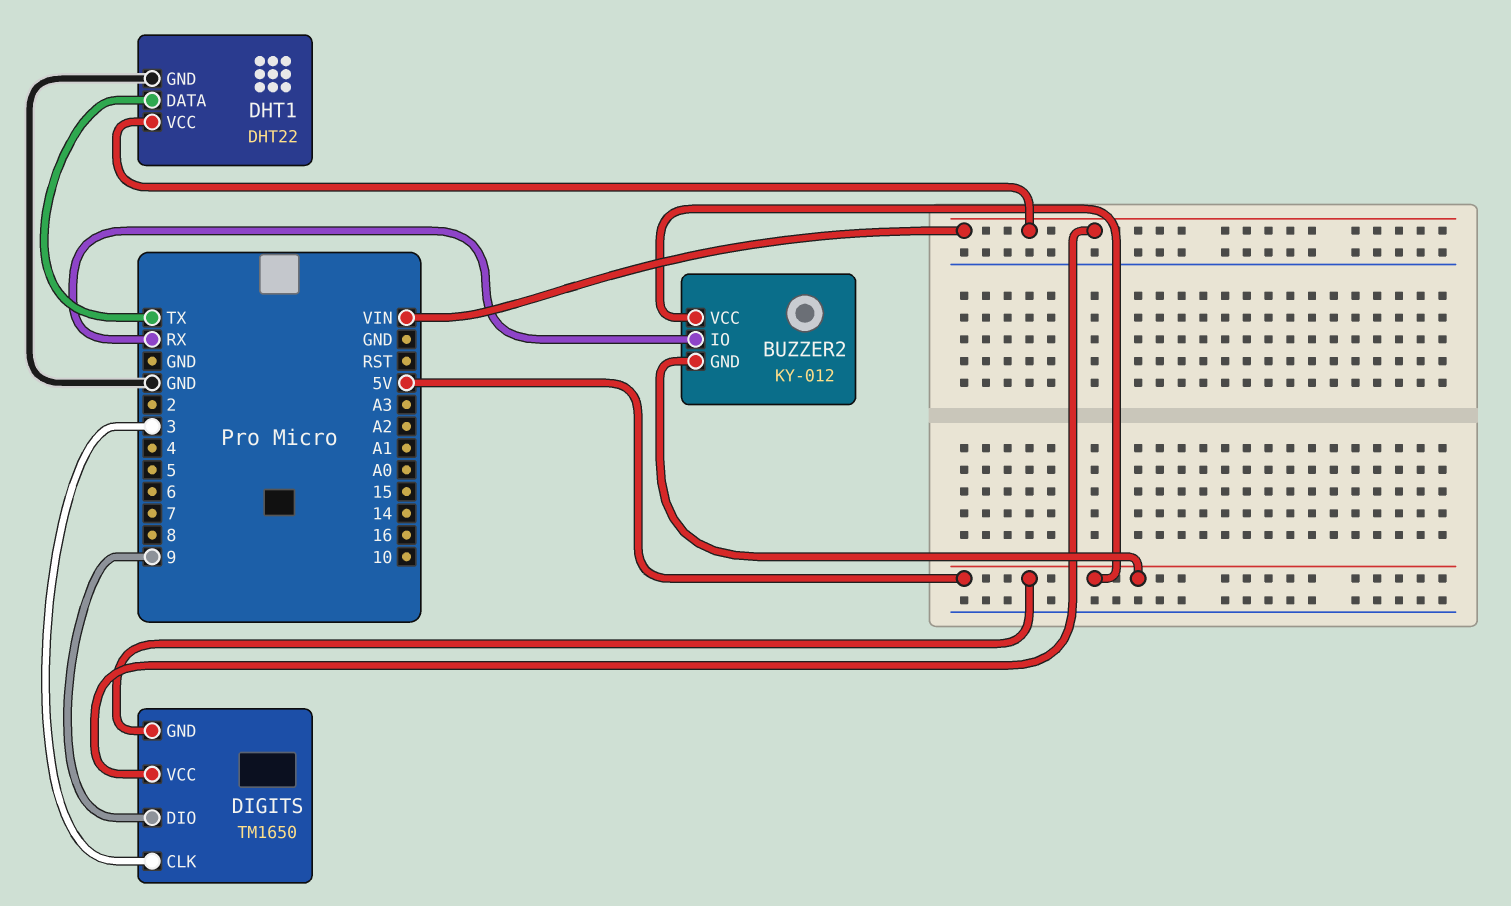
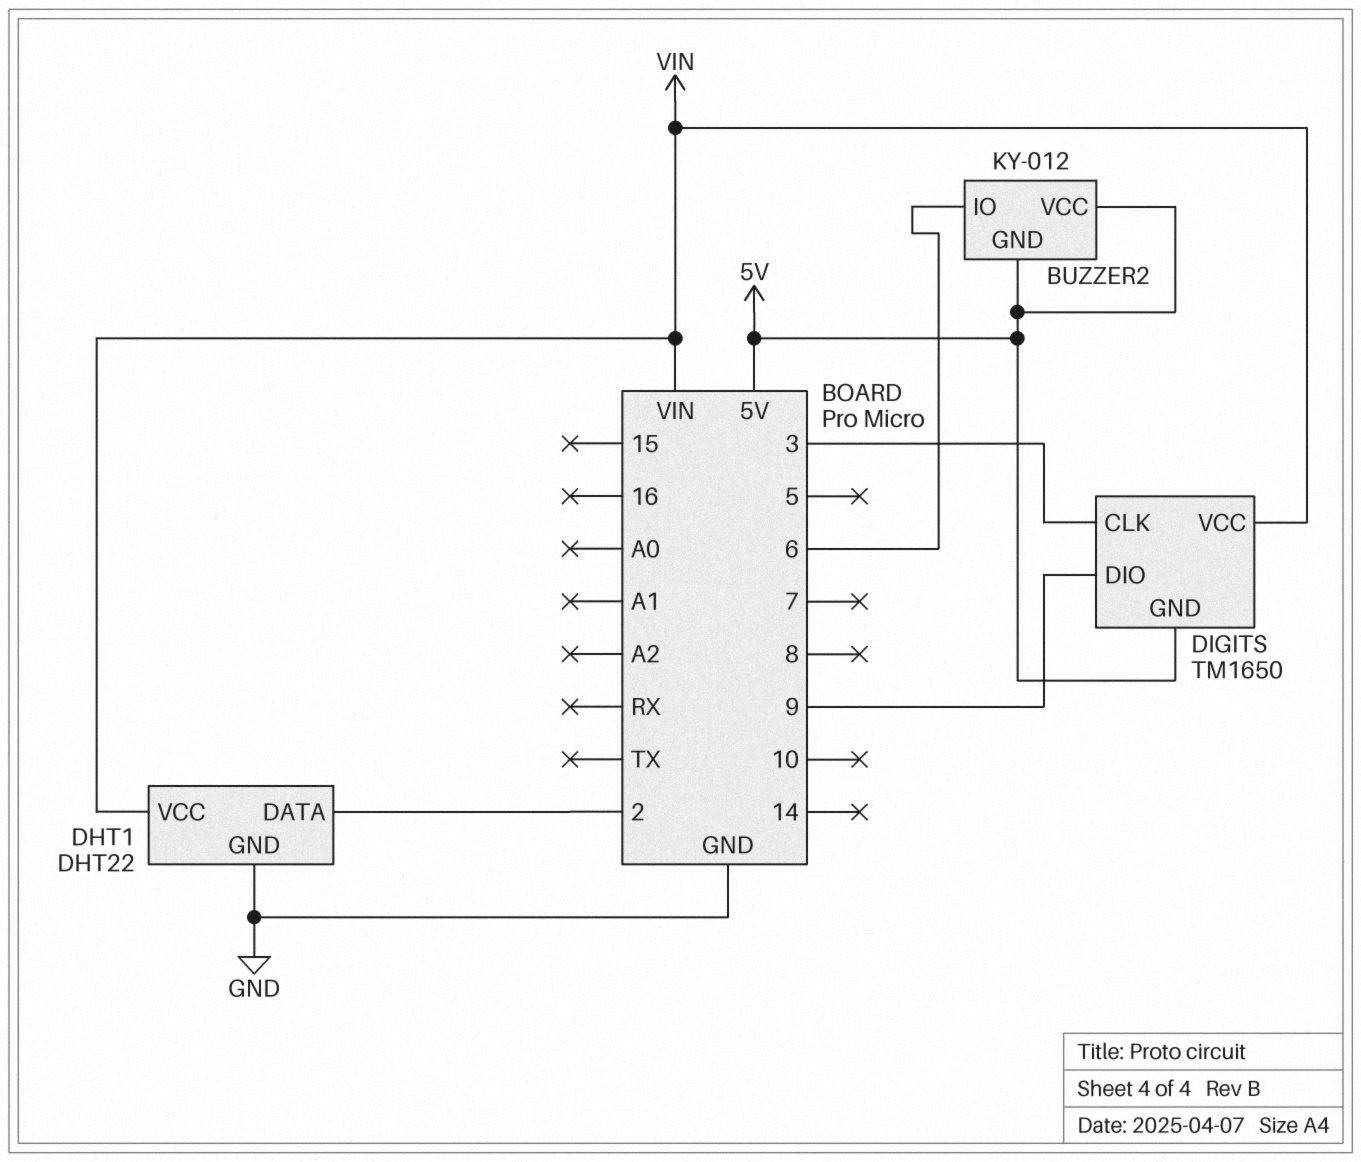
BUZZER2 pin IO: RX -> 6
DHT1 pin DATA: TX -> 2

